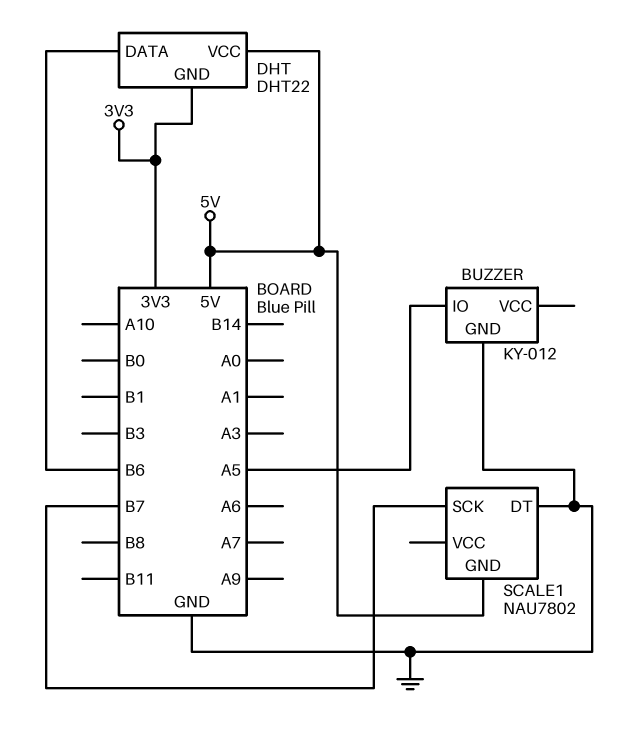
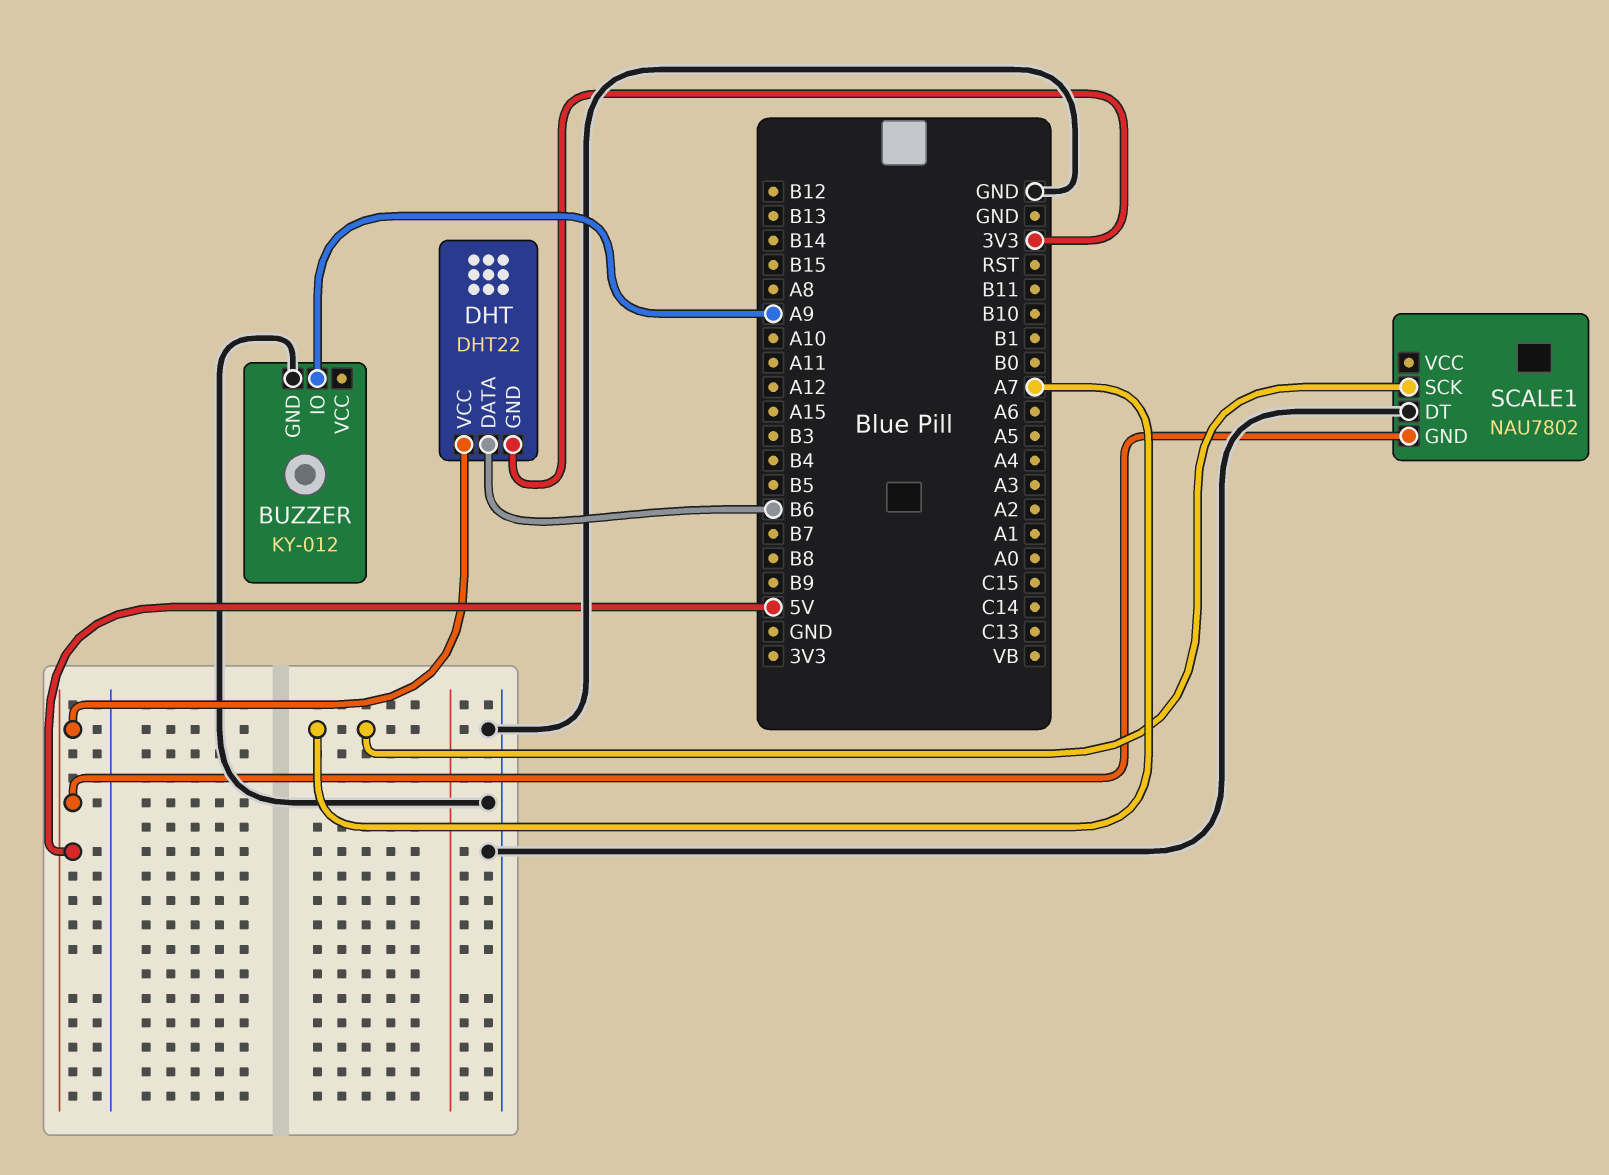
BUZZER pin IO: A5 -> A9
SCALE1 pin SCK: B7 -> A7

